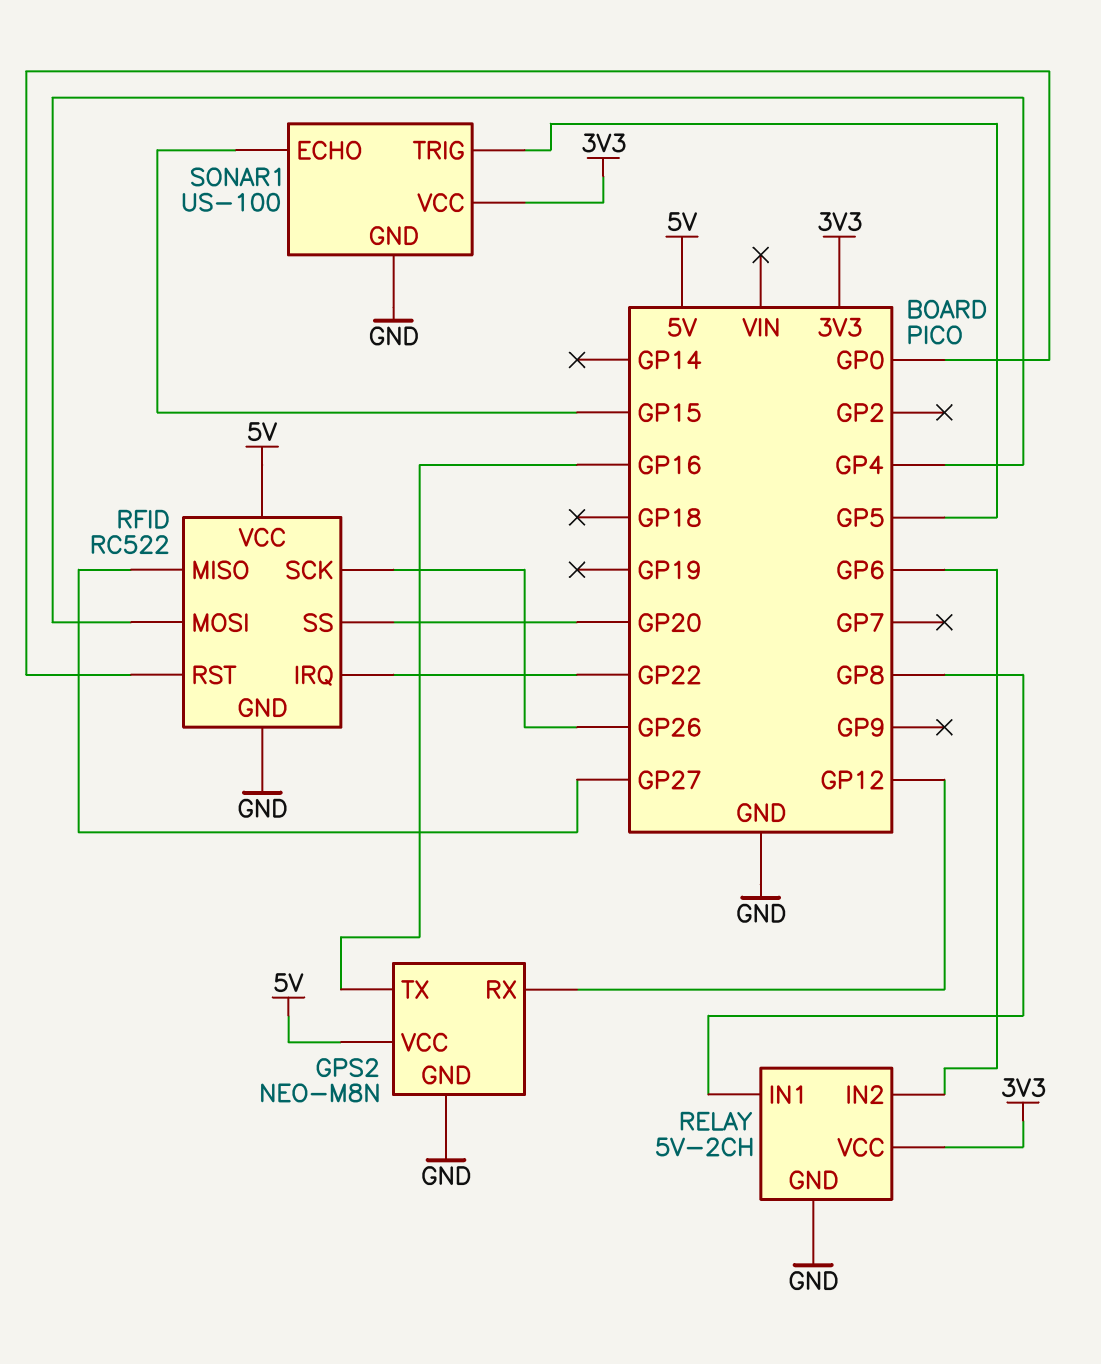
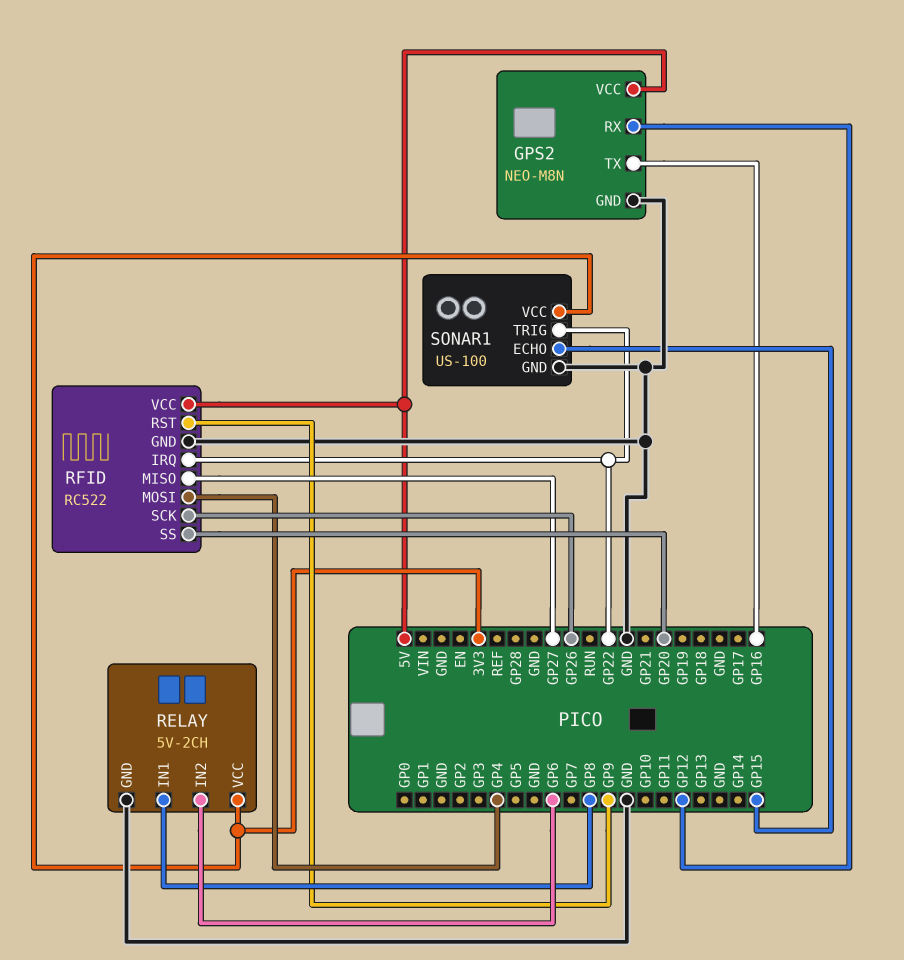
RFID pin RST: GP0 -> GP9
SONAR1 pin TRIG: GP5 -> GP22

